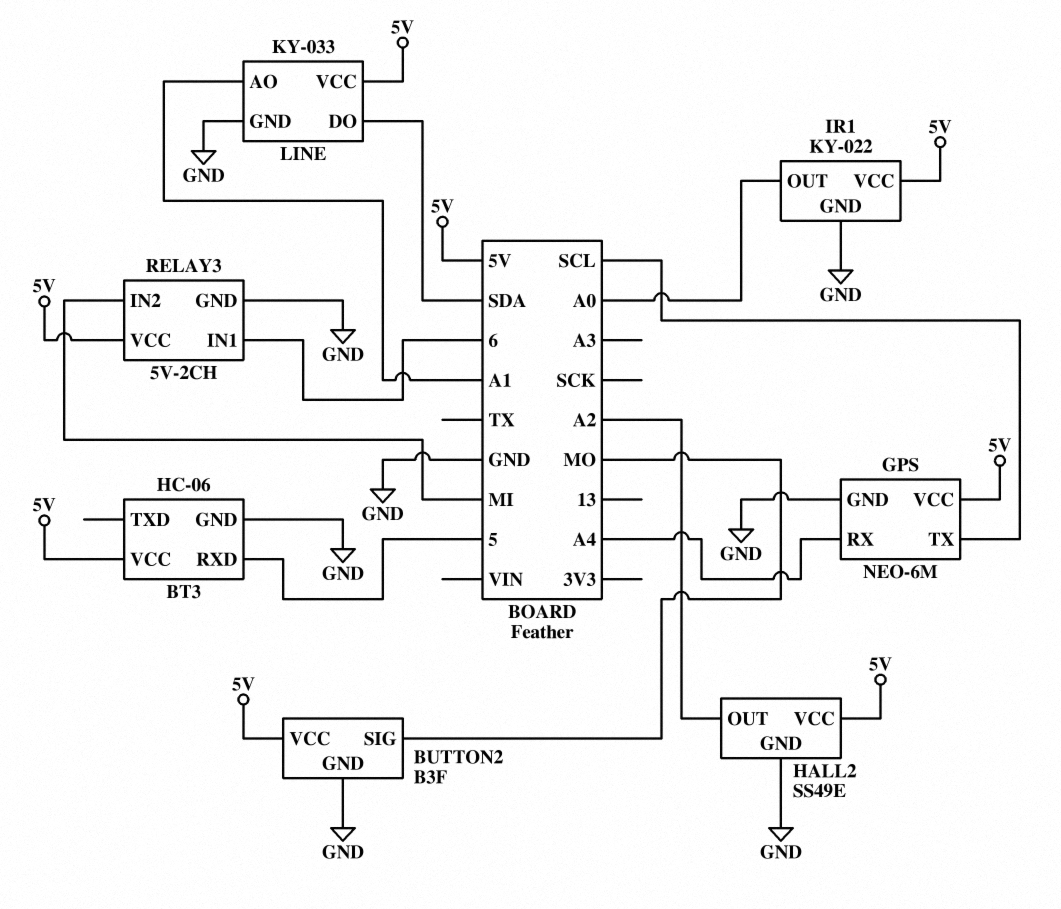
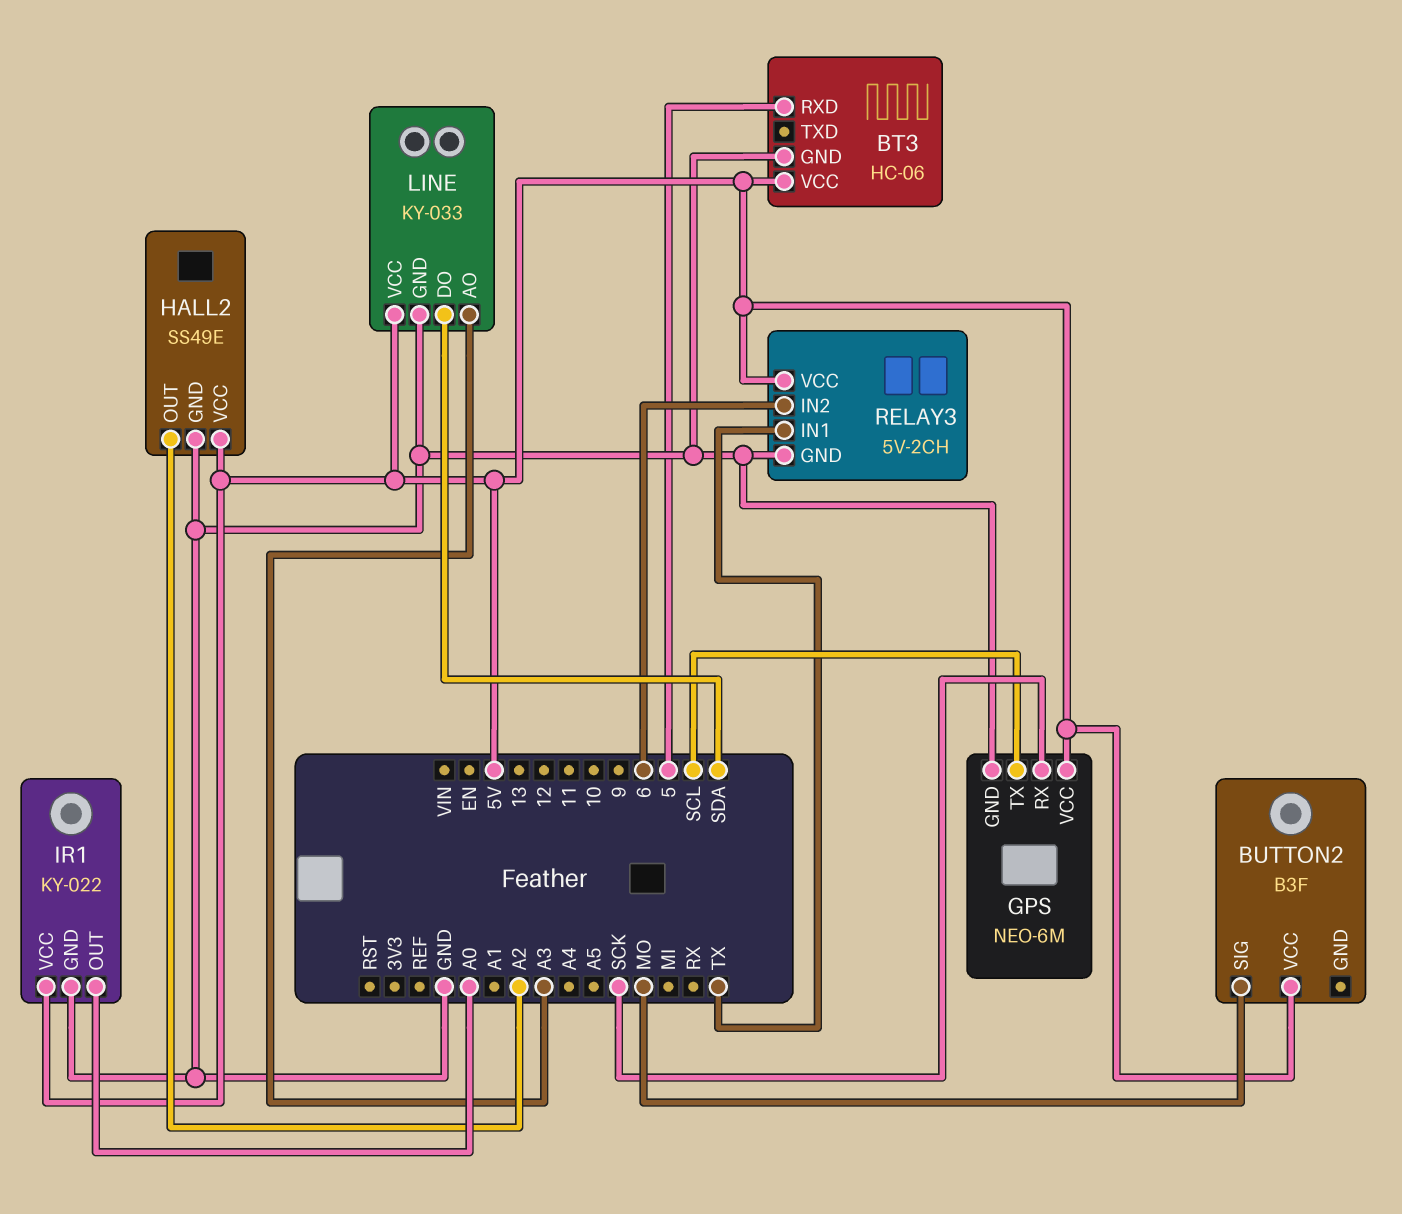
BUTTON2 pin GND: GND -> none
GPS pin RX: A4 -> SCK
LINE pin AO: A1 -> A3
RELAY3 pin IN1: 6 -> TX
RELAY3 pin IN2: MI -> 6

